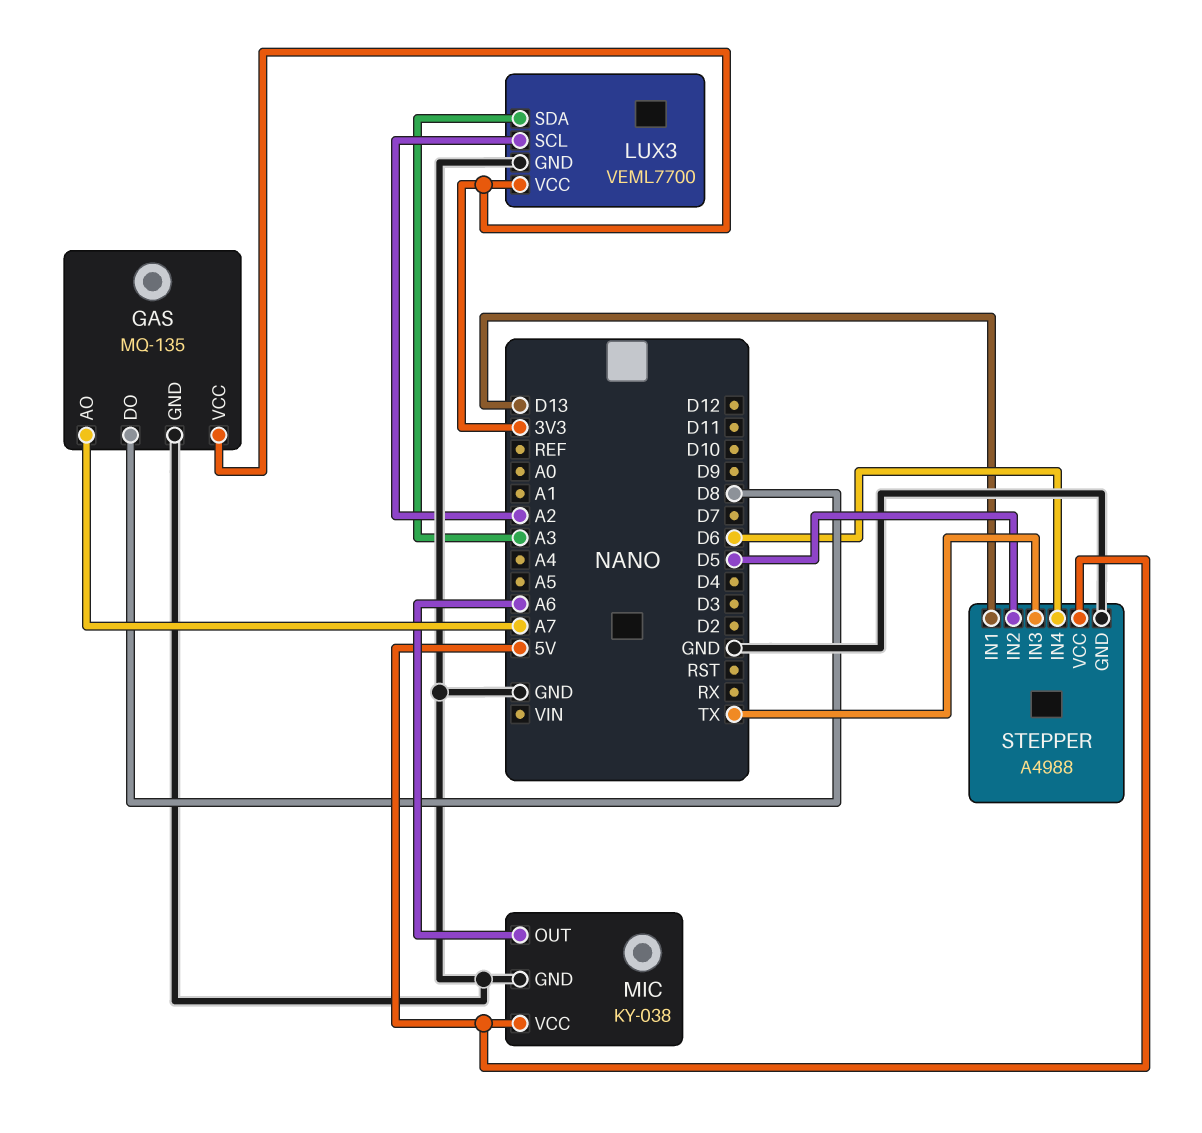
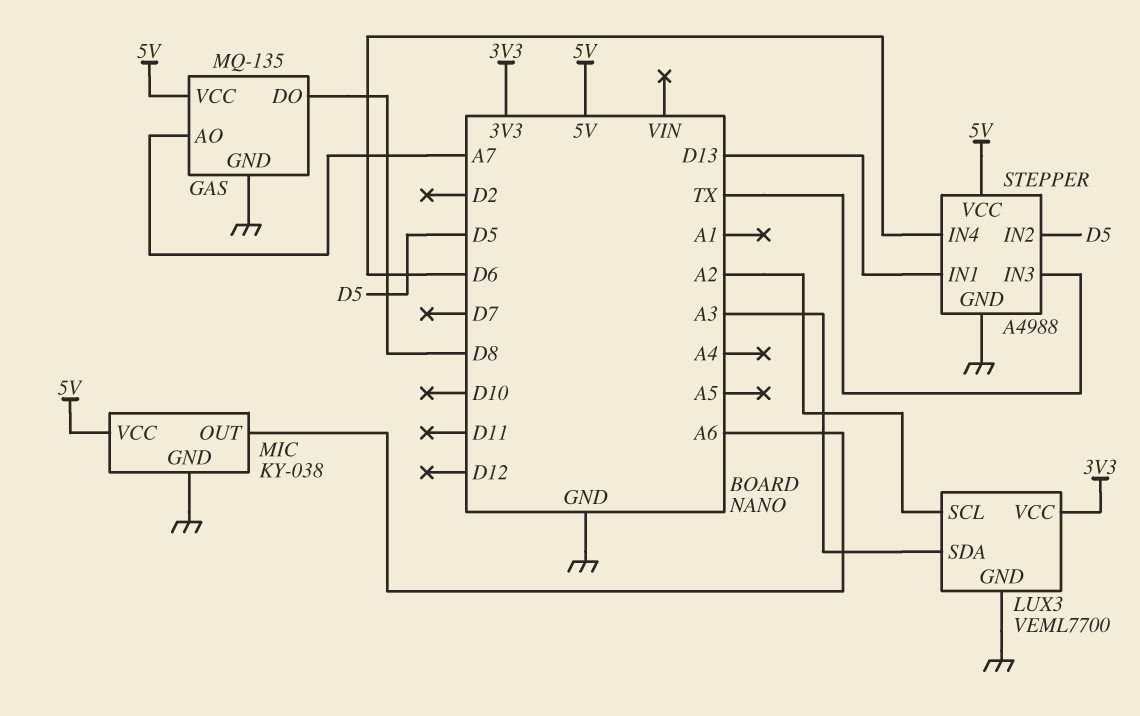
GAS pin VCC: 3V3 -> 5V

